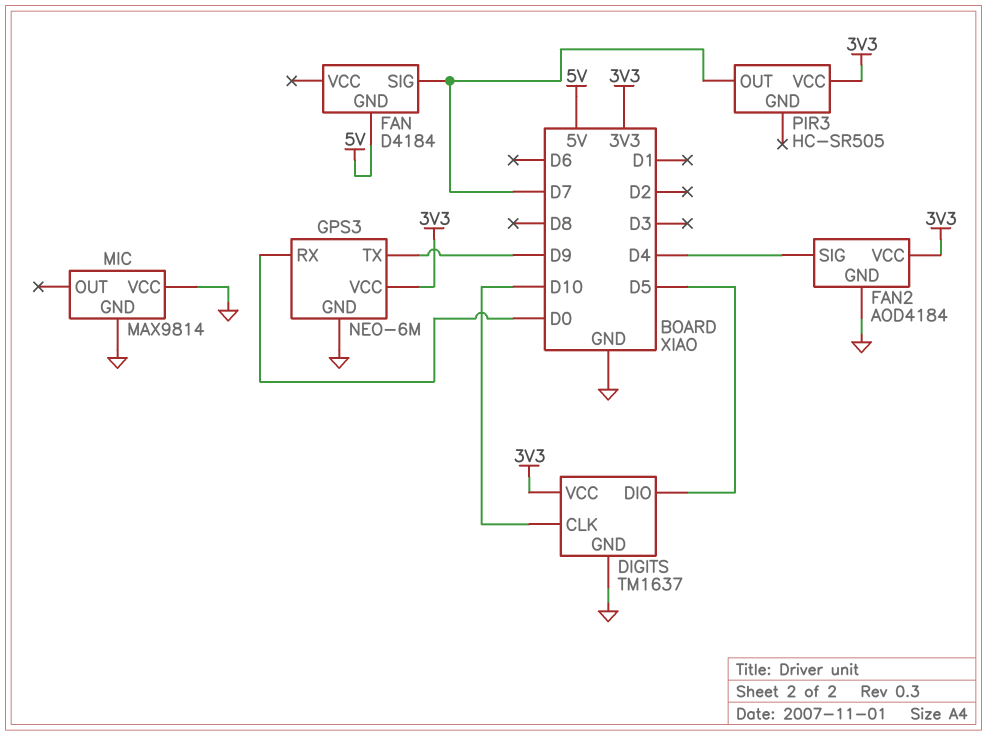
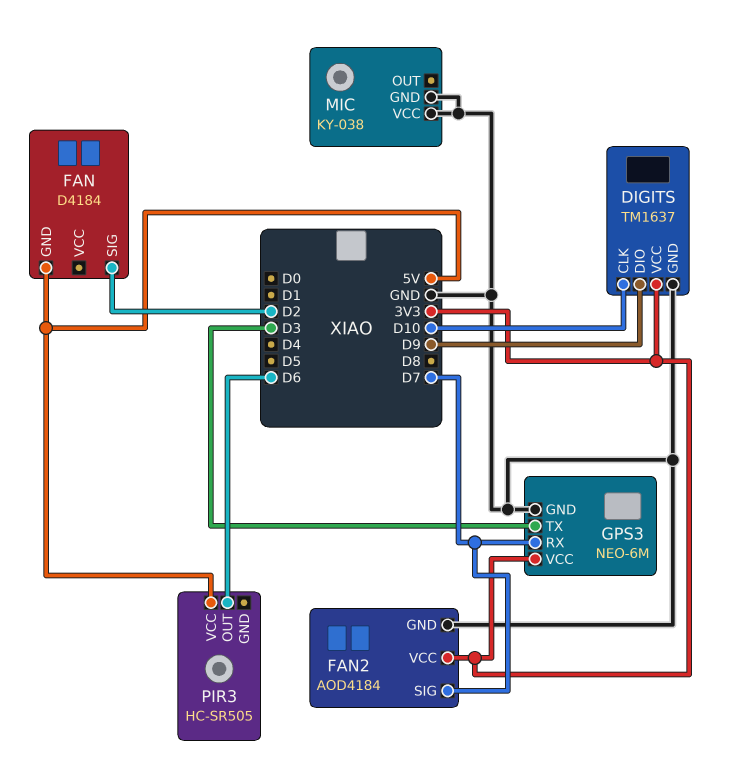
DIGITS pin DIO: D5 -> D9
FAN pin SIG: D7 -> D2
FAN2 pin SIG: D4 -> D7
GPS3 pin RX: D0 -> D7
GPS3 pin TX: D9 -> D3
MIC: MAX9814 -> KY-038
PIR3 pin OUT: D7 -> D6
PIR3 pin VCC: 3V3 -> 5V

